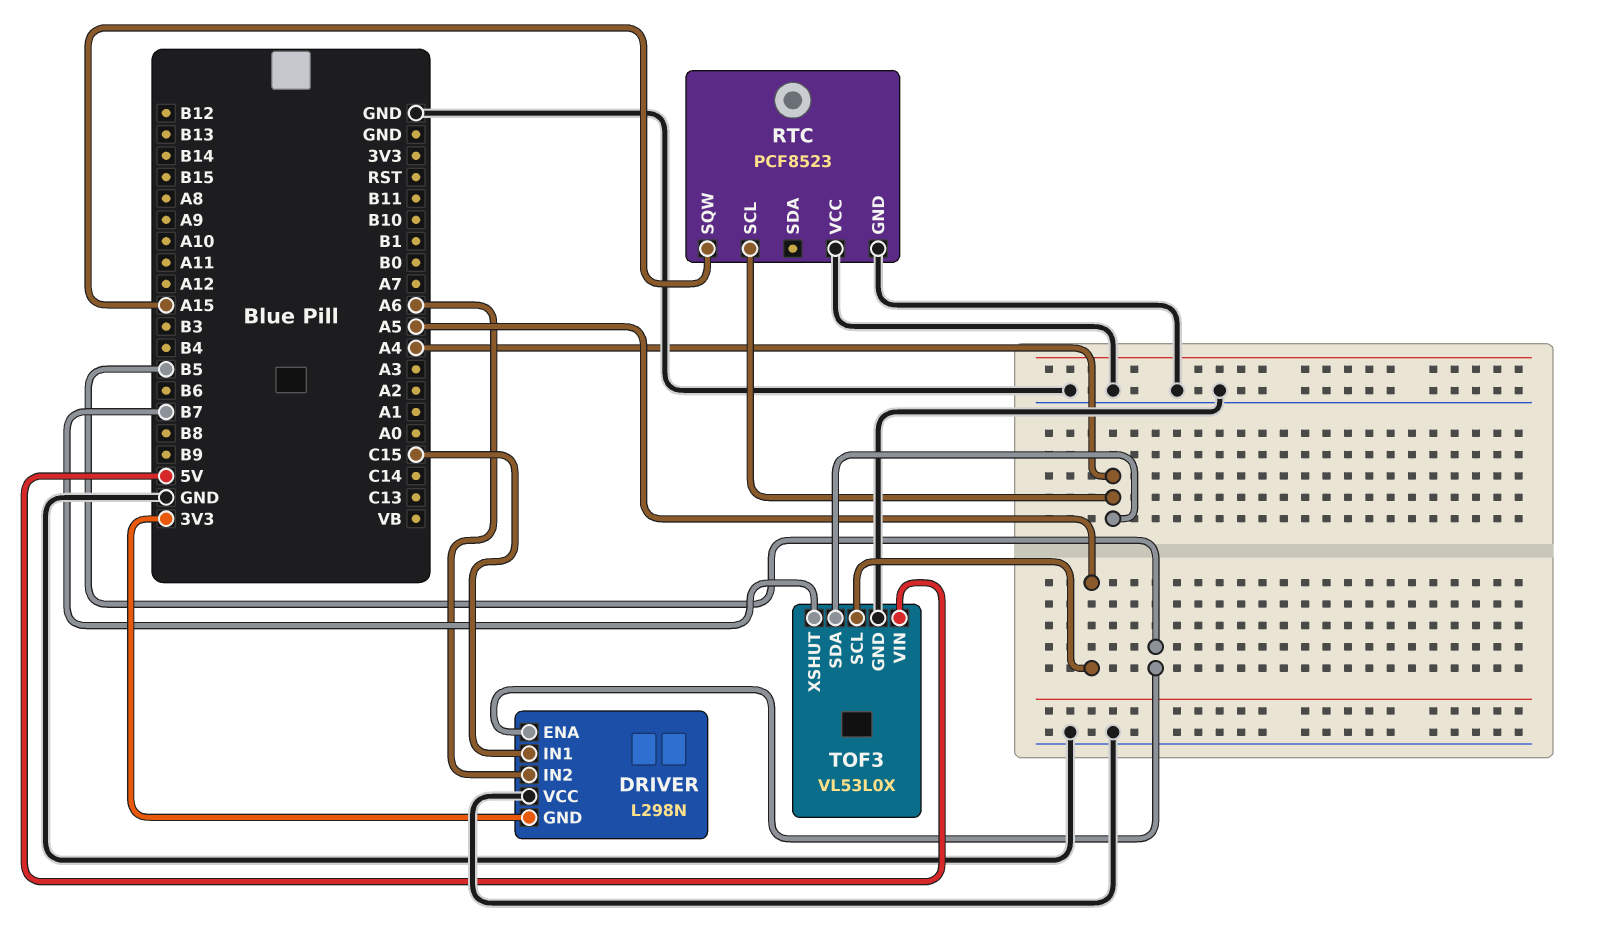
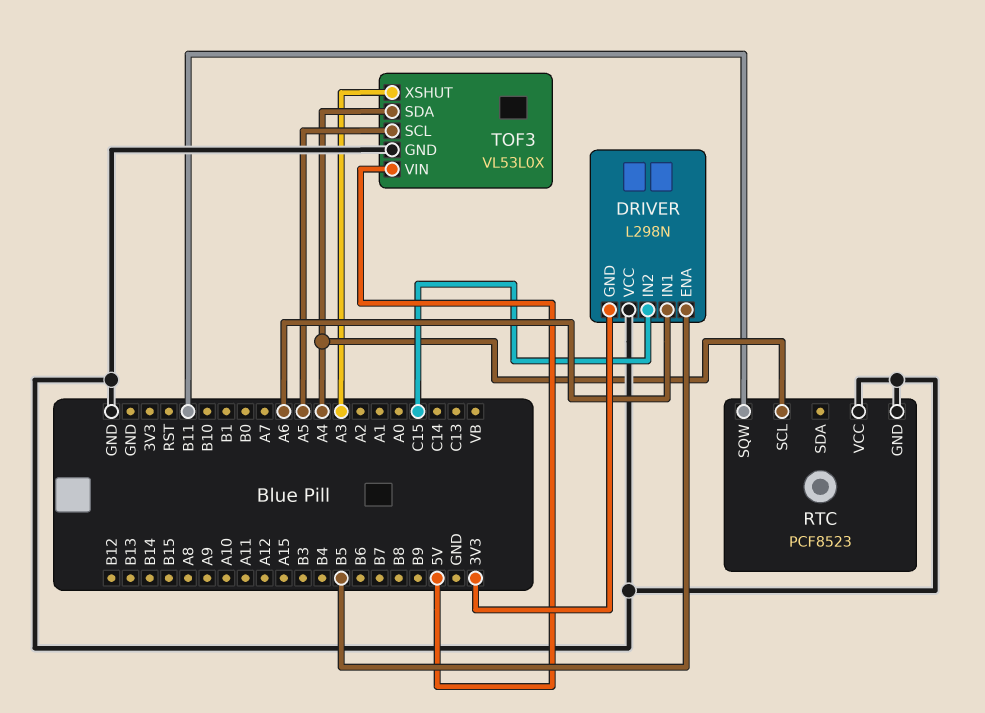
DRIVER pin IN1: C15 -> A6
DRIVER pin IN2: A6 -> C15
RTC pin SQW: A15 -> B11
TOF3 pin XSHUT: B7 -> A3

